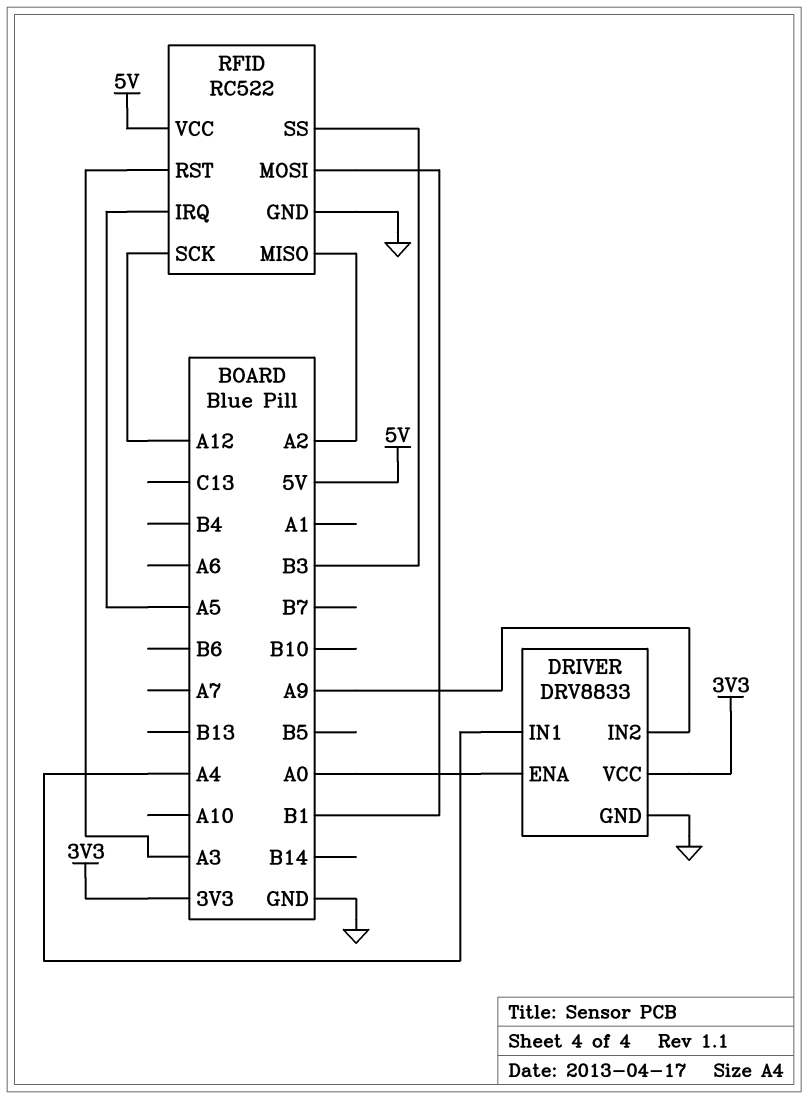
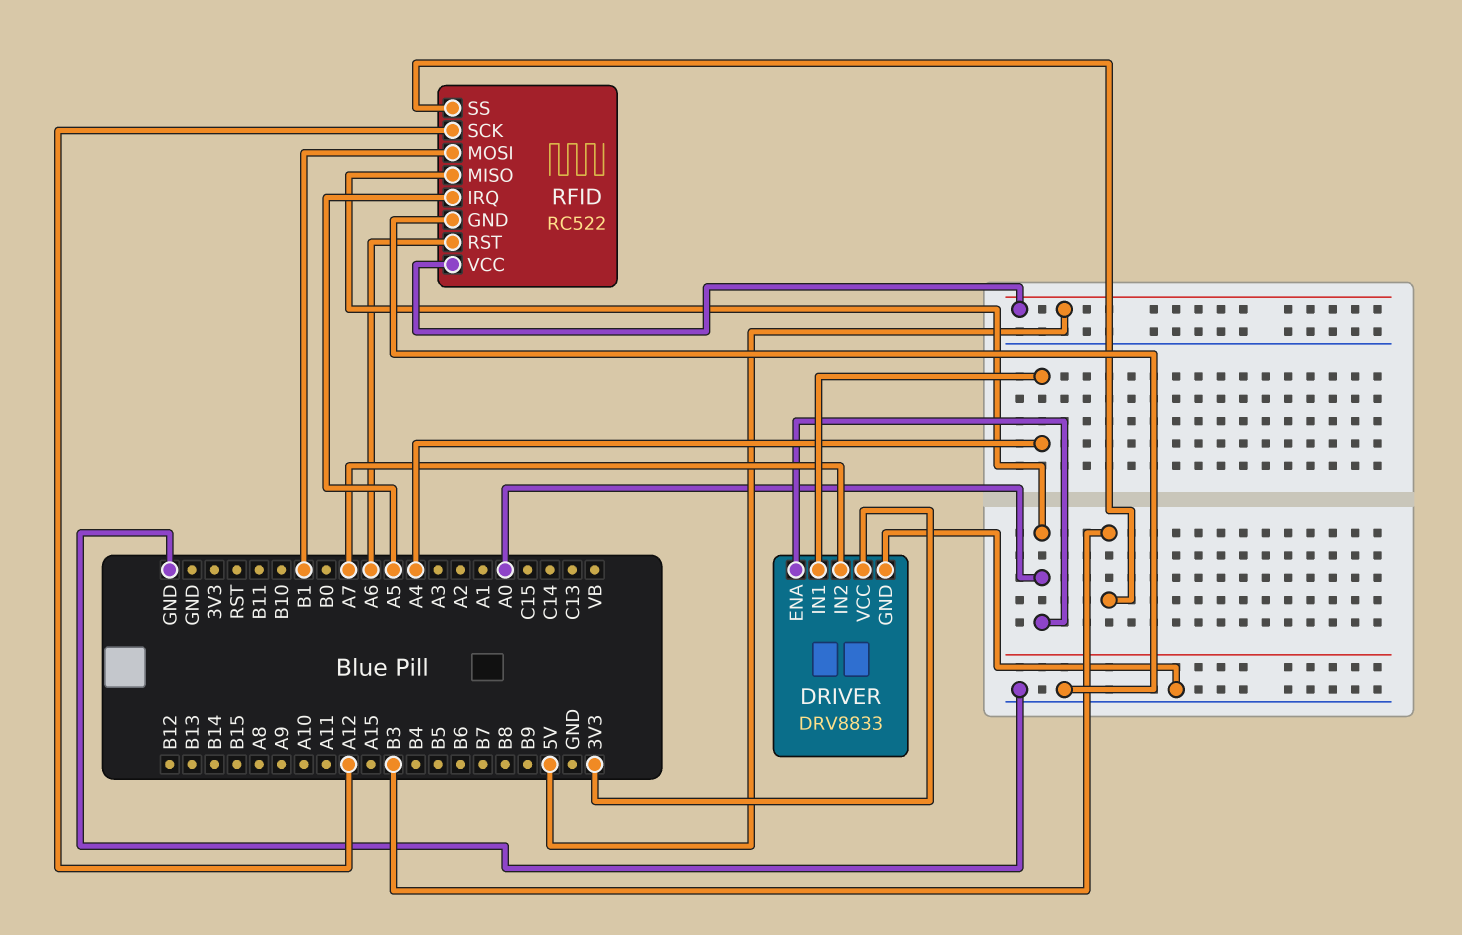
DRIVER pin IN2: A9 -> A7
RFID pin MISO: A2 -> A0
RFID pin RST: A3 -> A6

